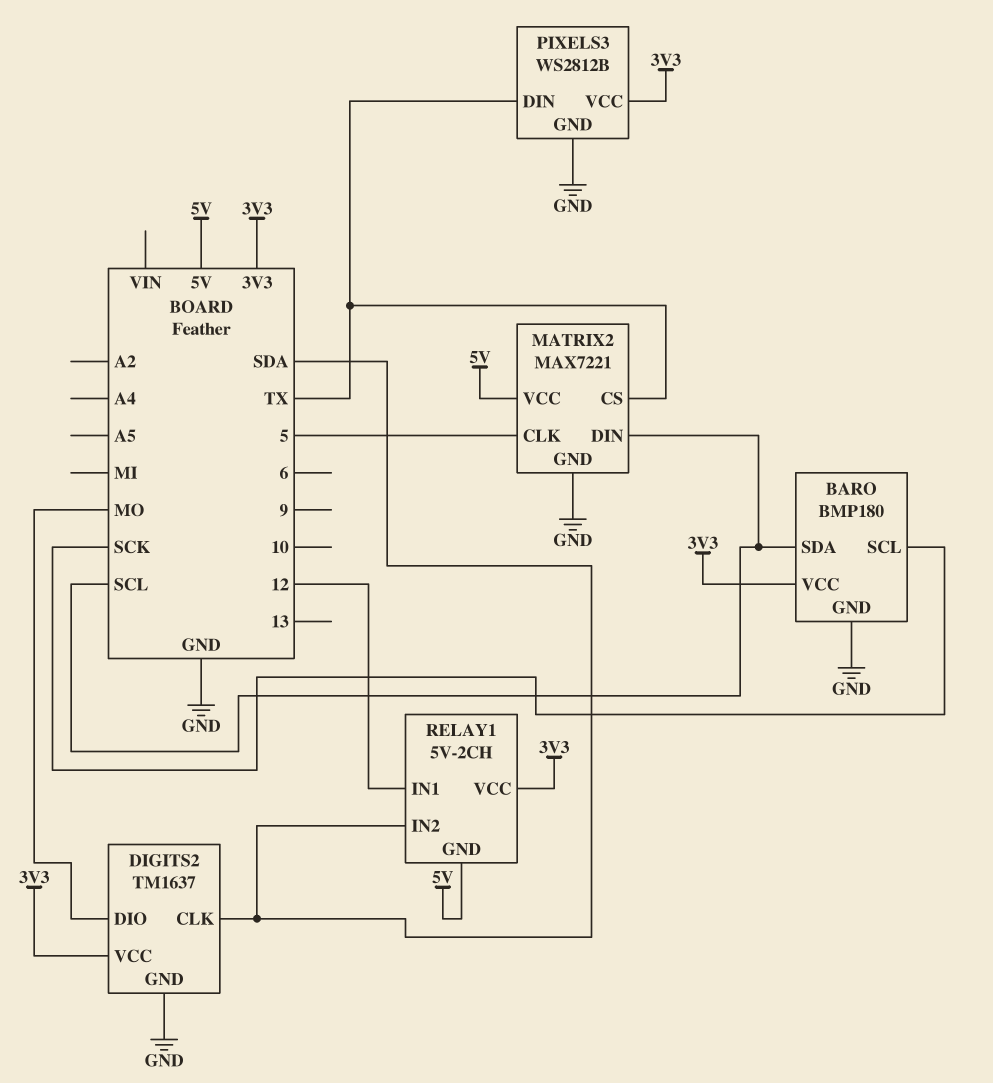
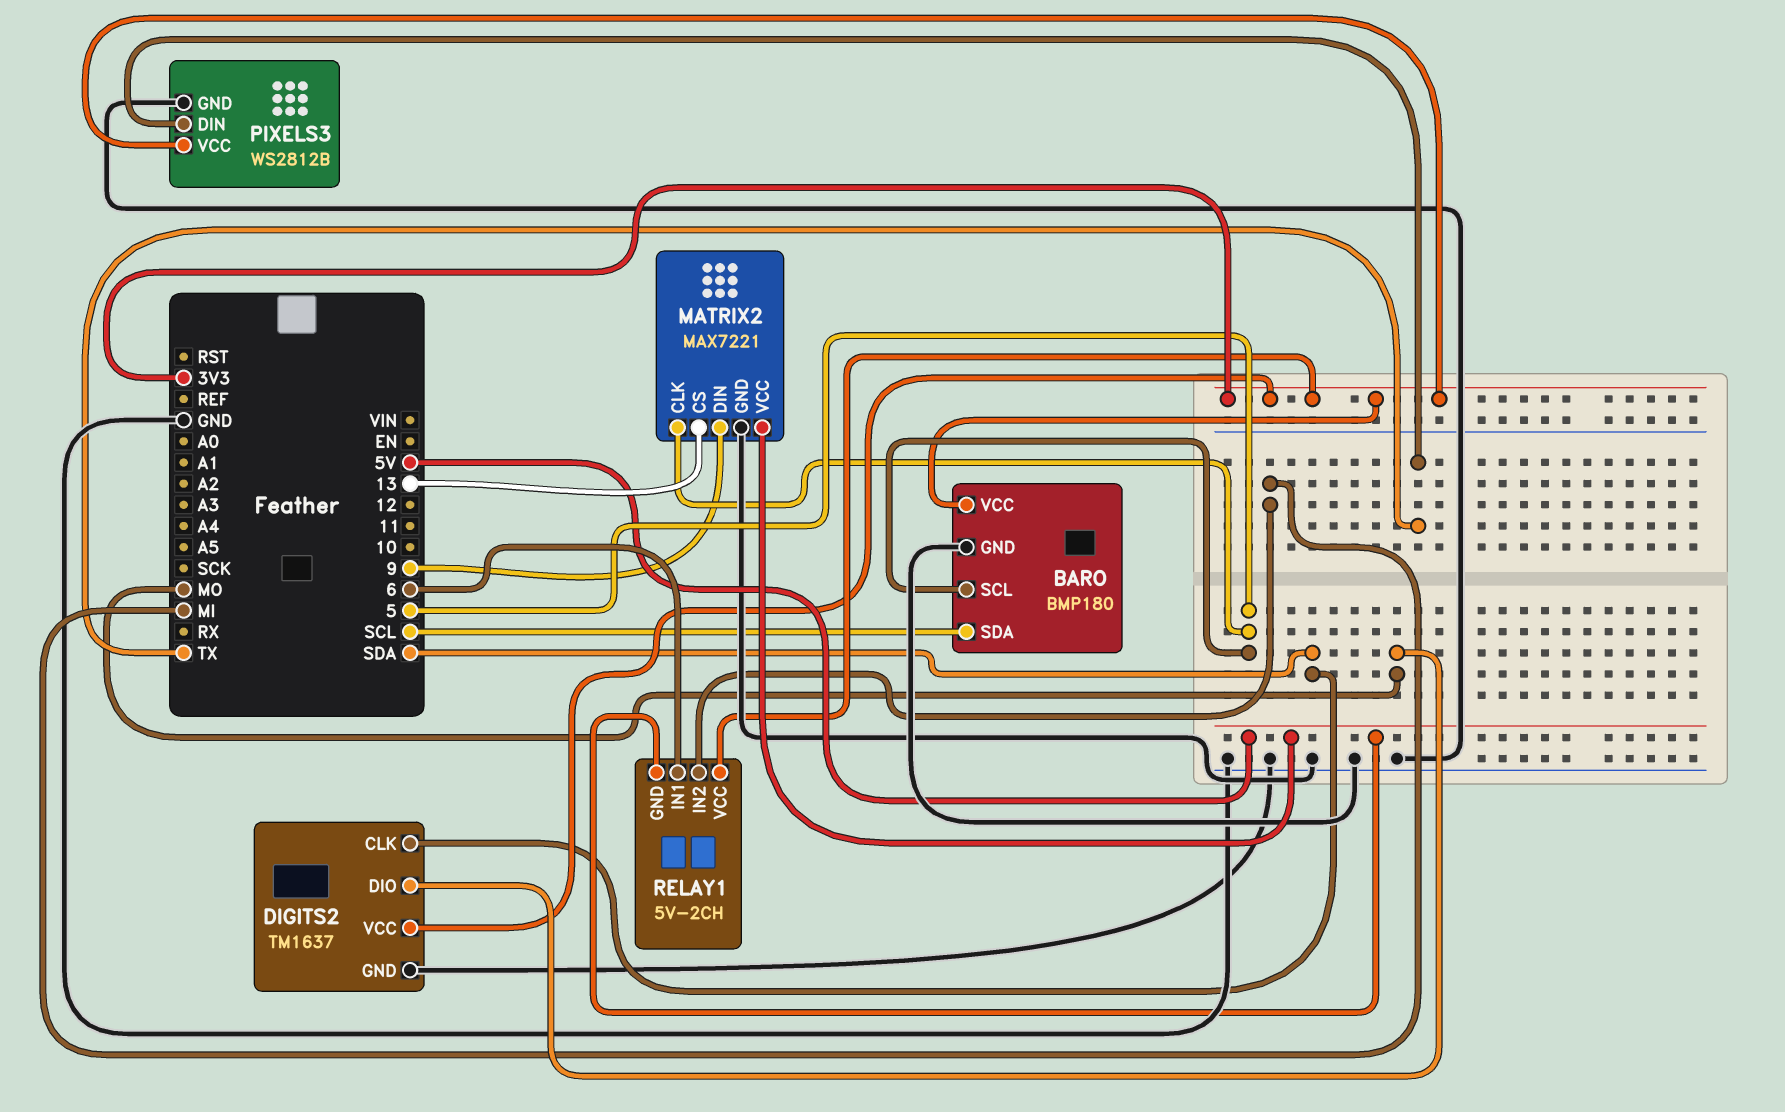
BARO pin SCL: SCK -> 5
MATRIX2 pin CS: TX -> 13
MATRIX2 pin DIN: SCL -> 9
RELAY1 pin IN1: 12 -> 6
RELAY1 pin IN2: SDA -> MI

